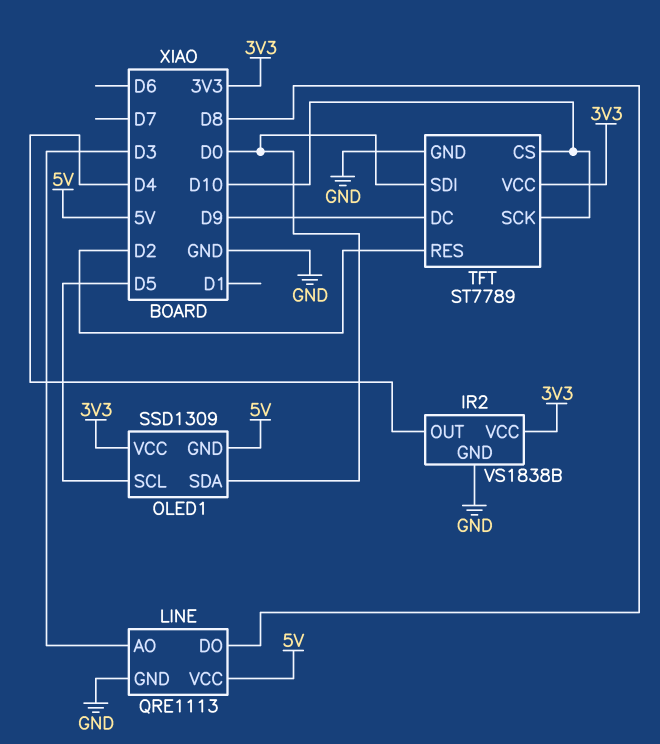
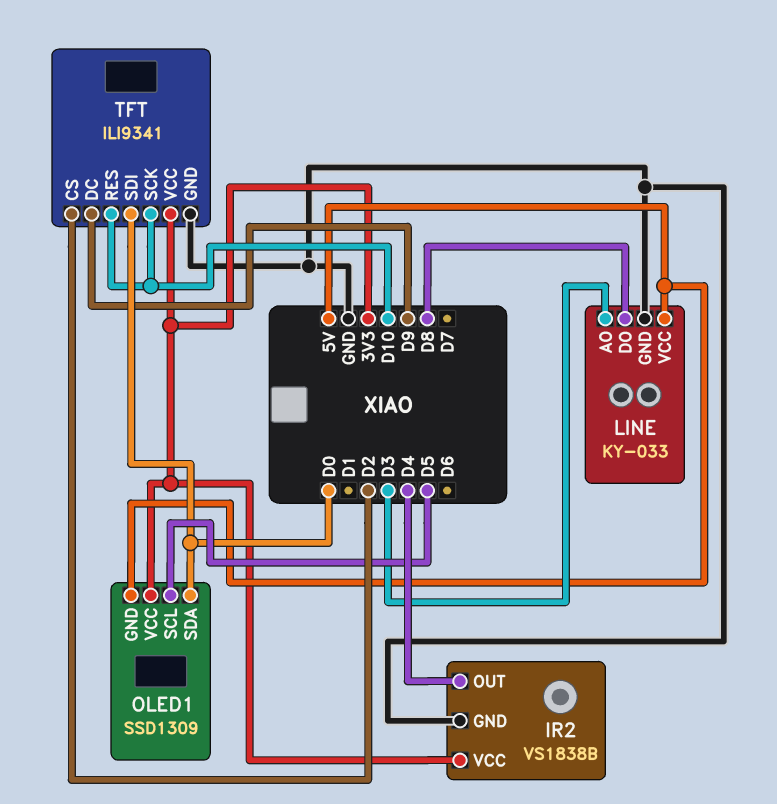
LINE: QRE1113 -> KY-033
TFT: ST7789 -> ILI9341
TFT pin CS: D10 -> D2
TFT pin RES: D2 -> D10

